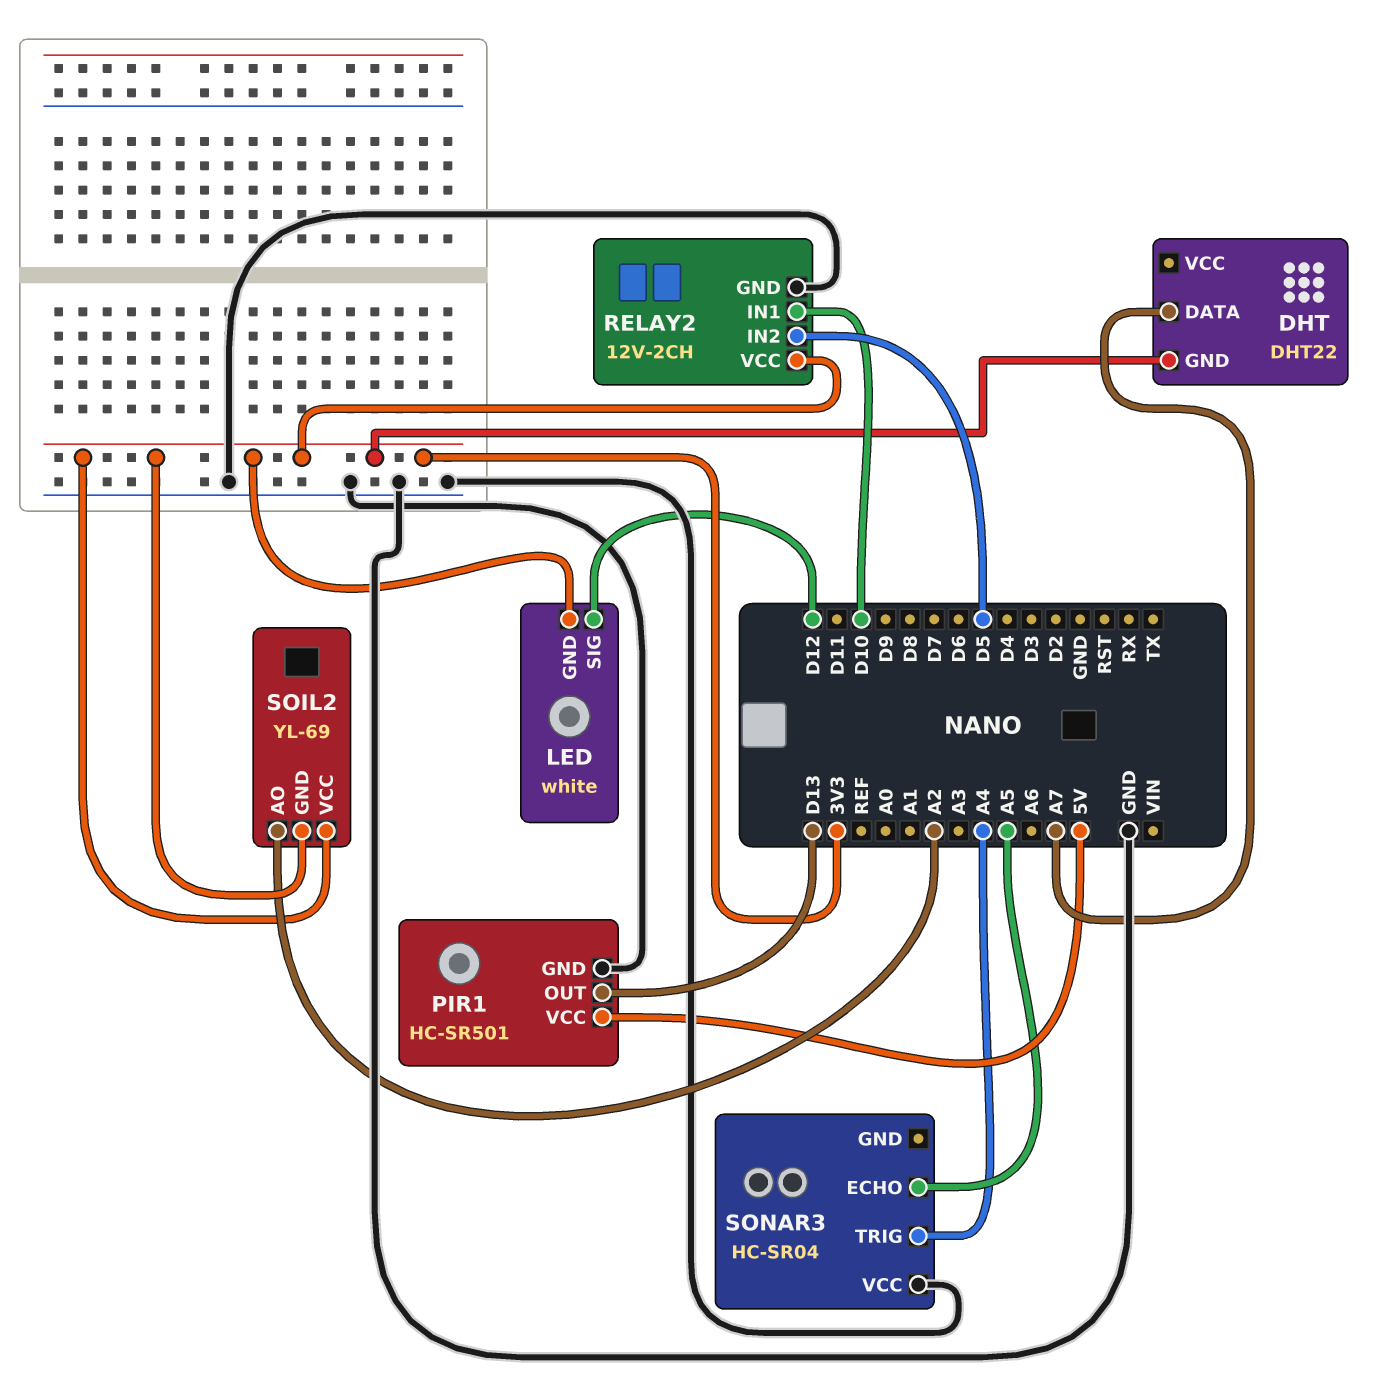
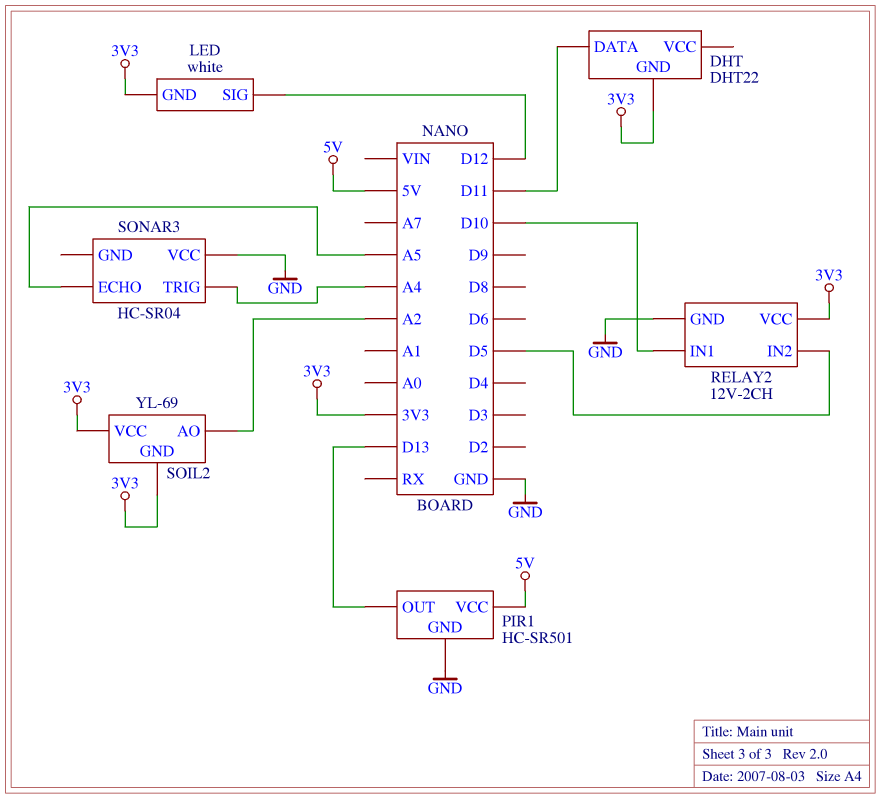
DHT pin DATA: A7 -> D11

